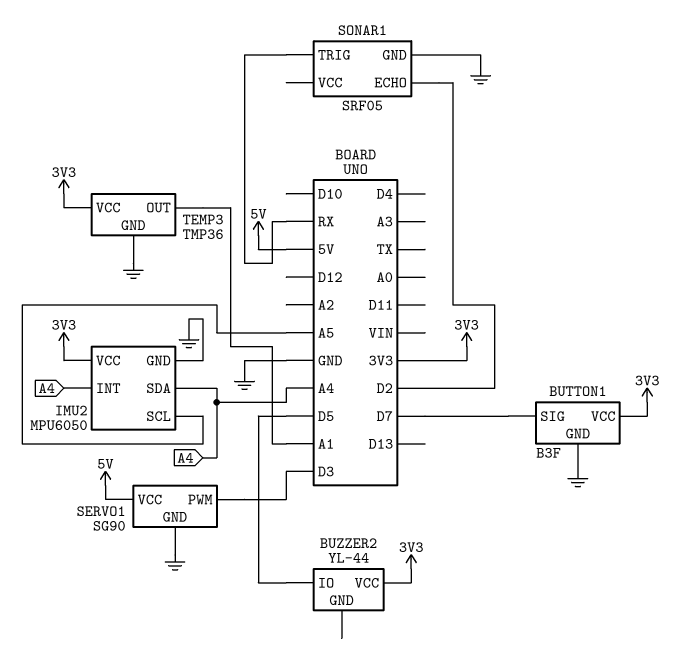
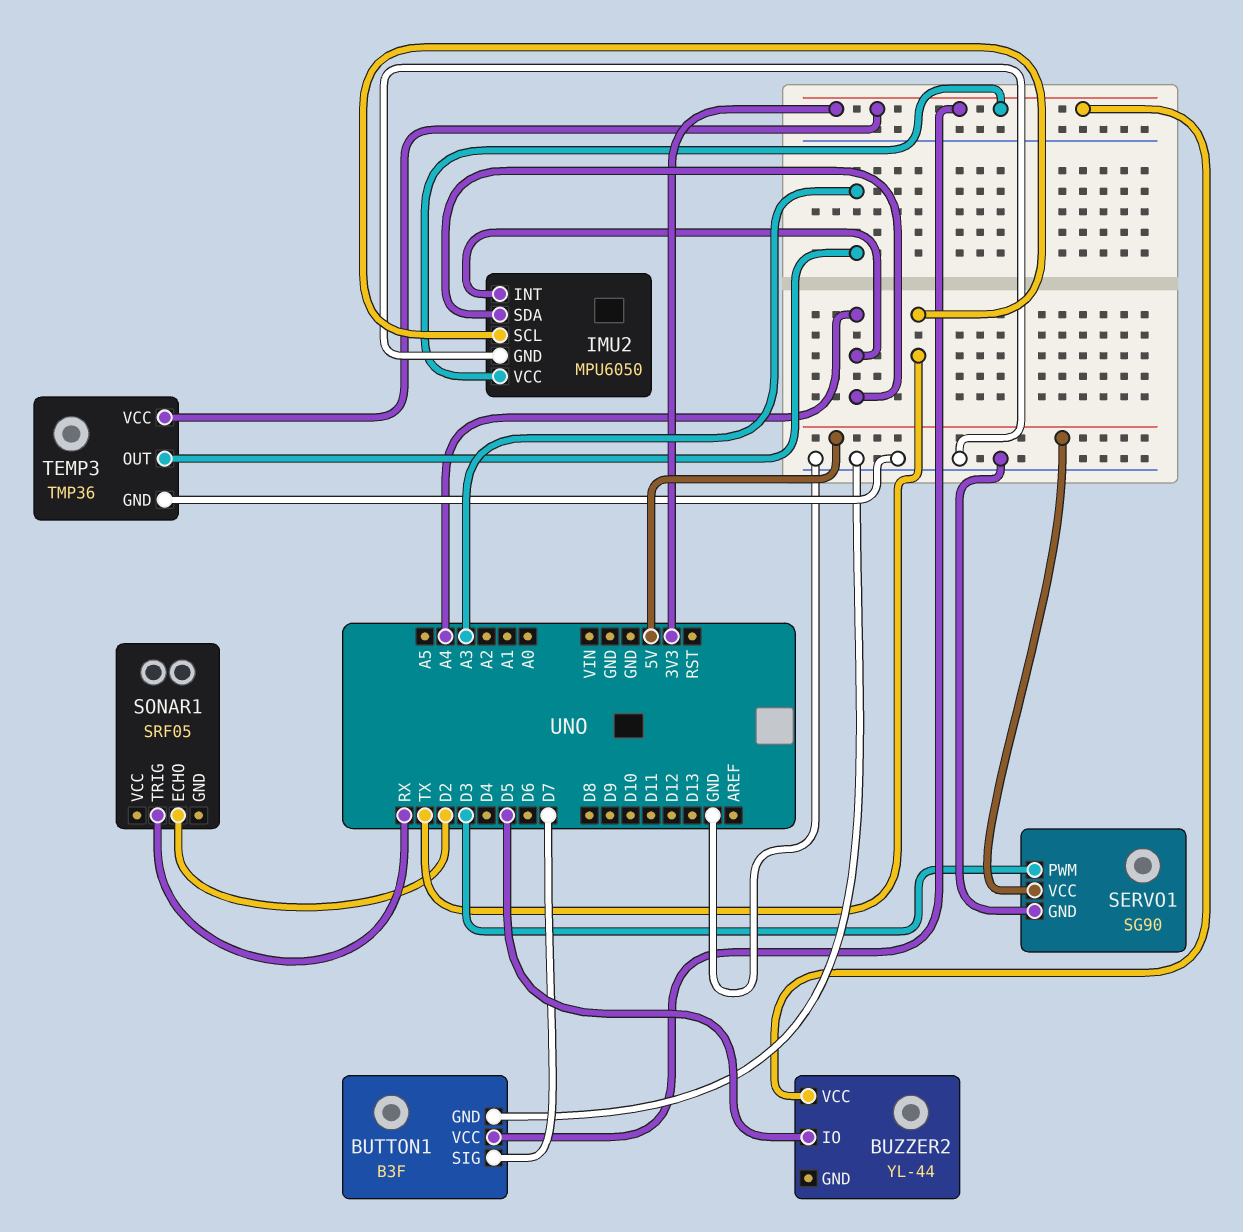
IMU2 pin SCL: A5 -> TX
SONAR1 pin GND: GND -> none
TEMP3 pin OUT: A1 -> A3

